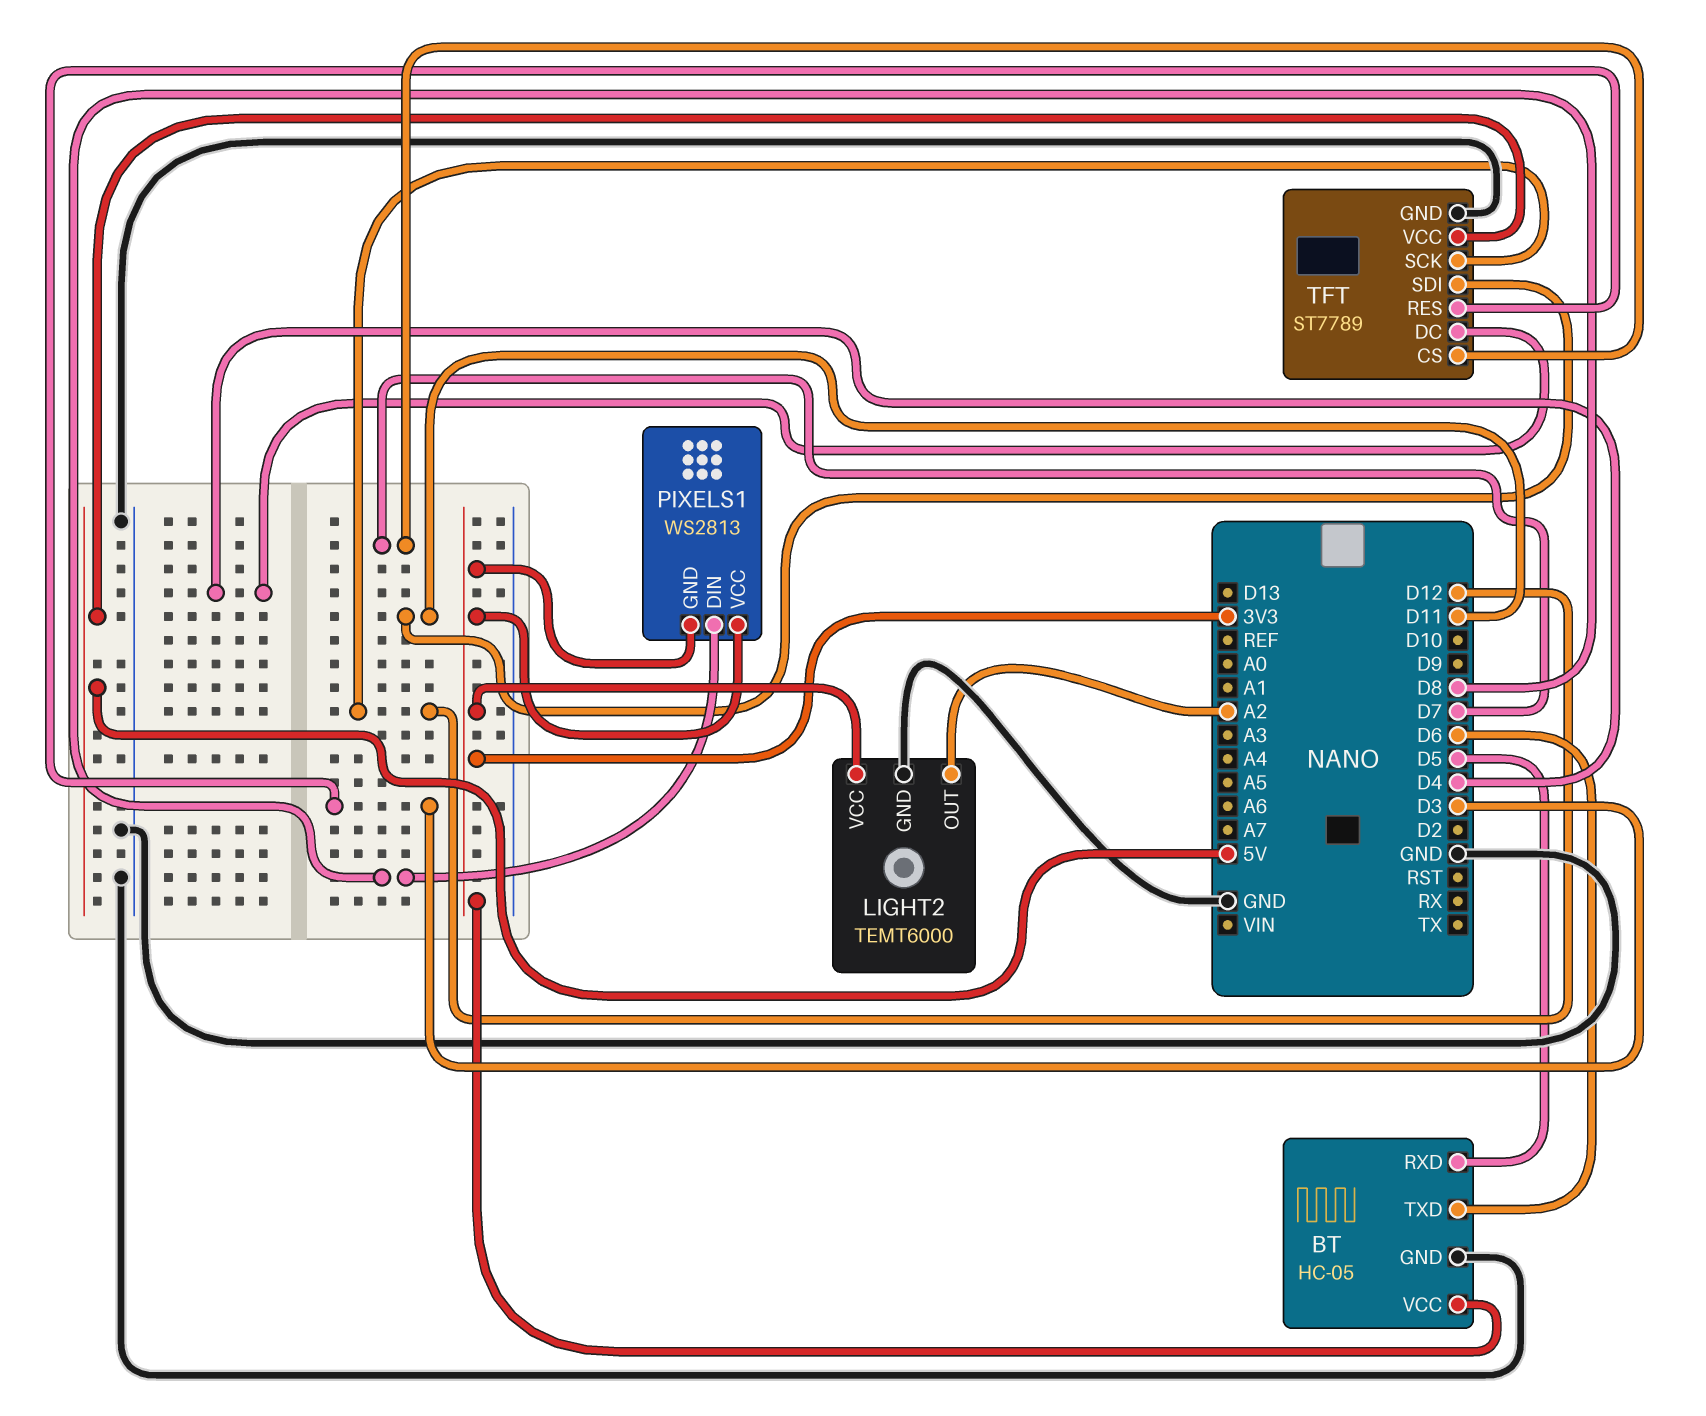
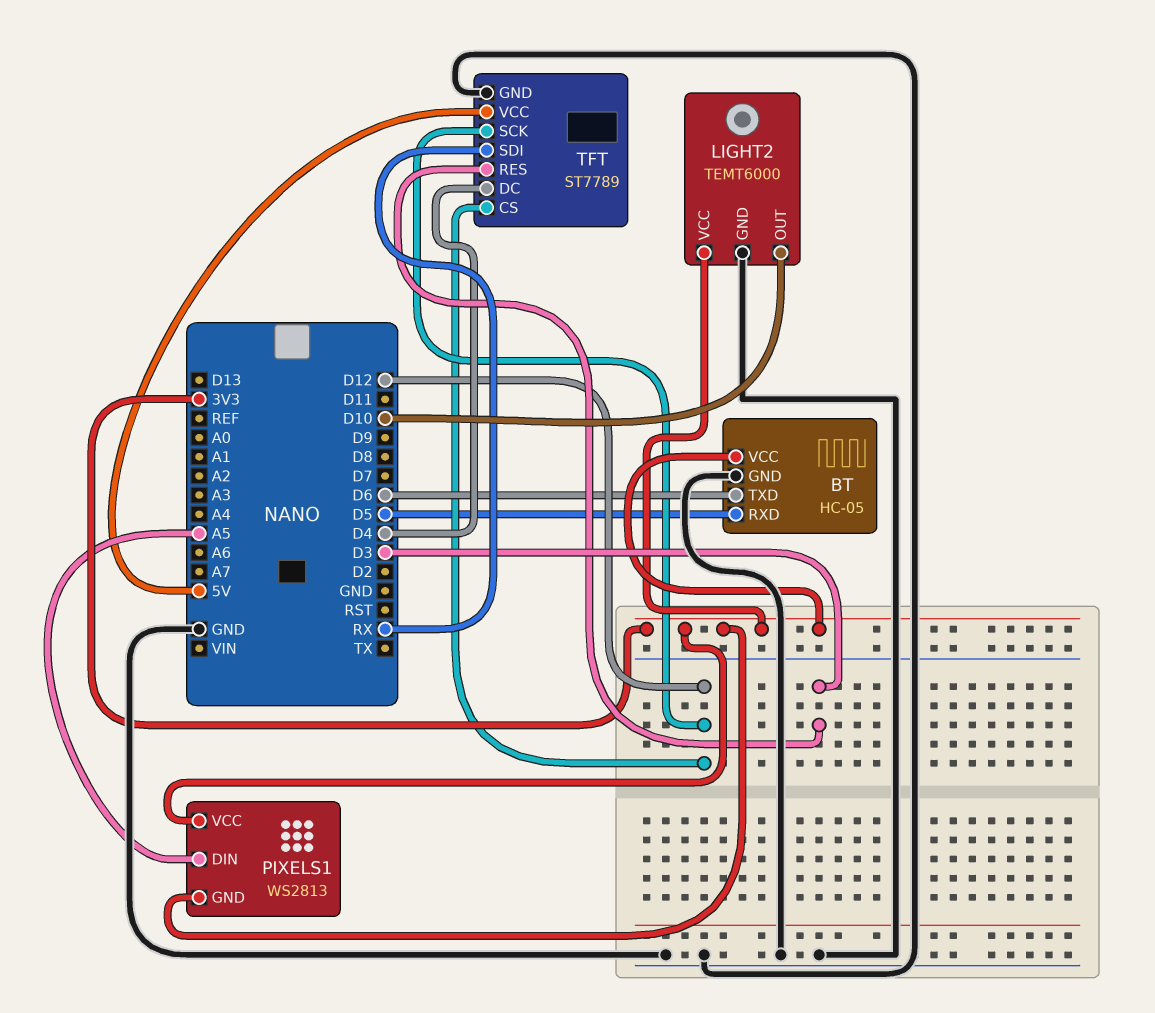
LIGHT2 pin OUT: A2 -> D10
PIXELS1 pin DIN: D8 -> A5
TFT pin CS: D7 -> D12
TFT pin SDI: D11 -> RX

